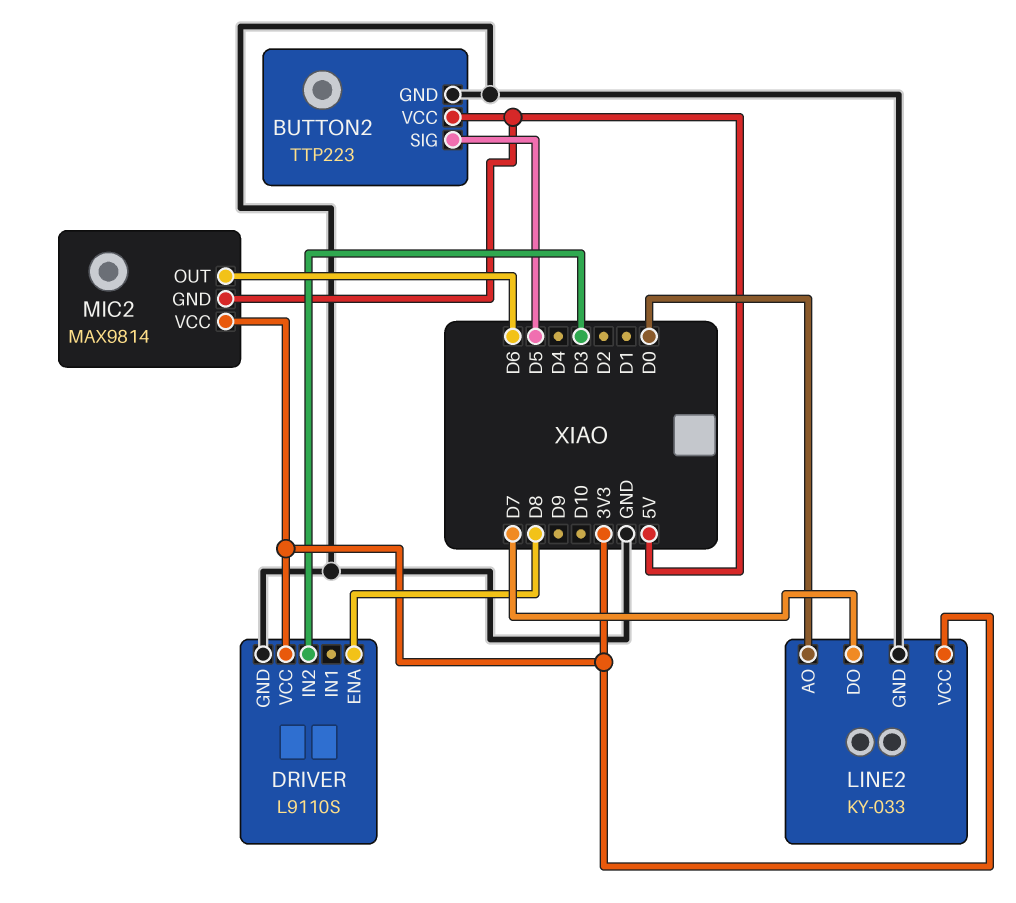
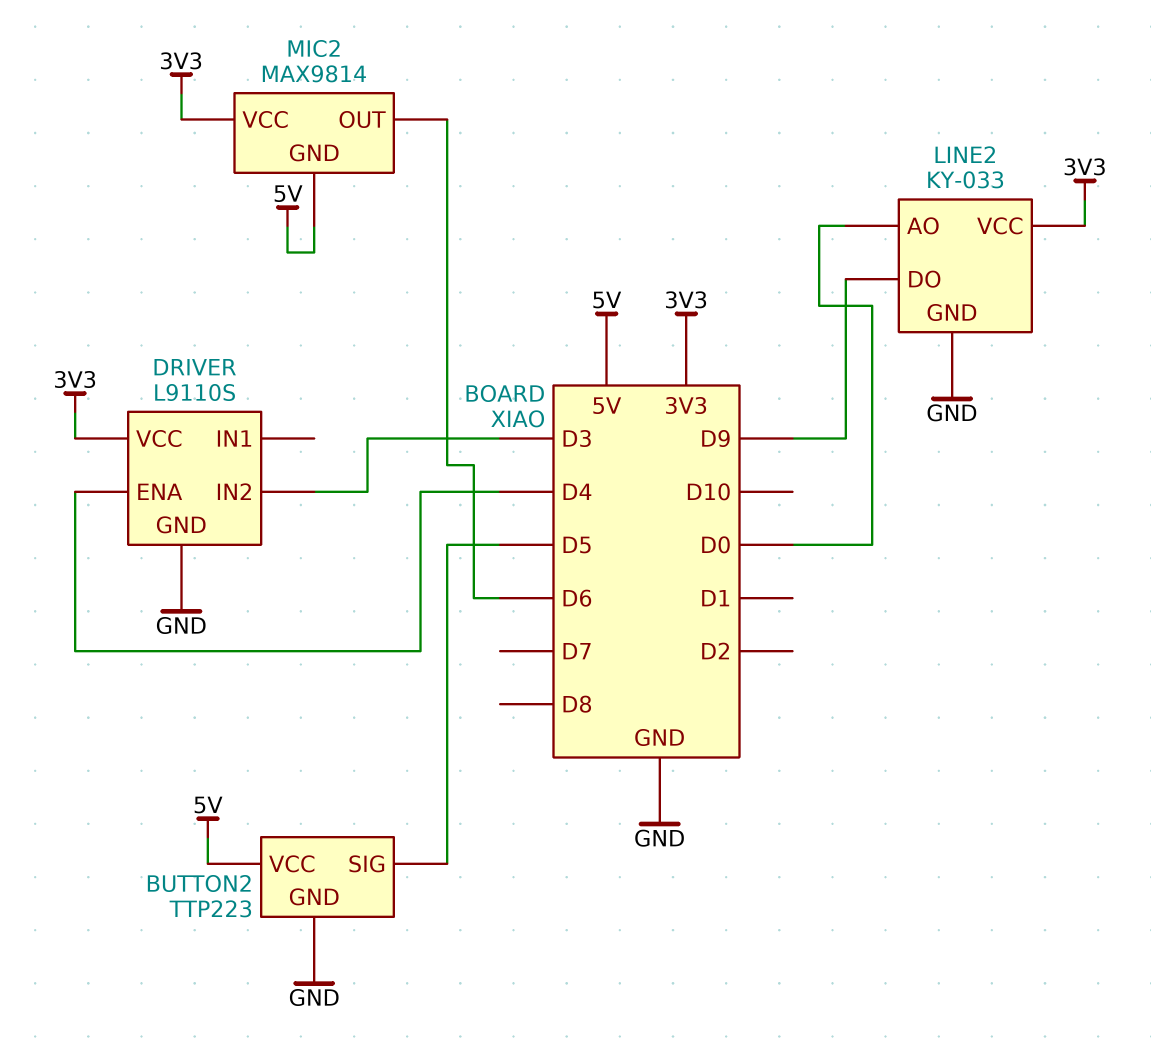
DRIVER pin ENA: D8 -> D4
LINE2 pin DO: D7 -> D9

